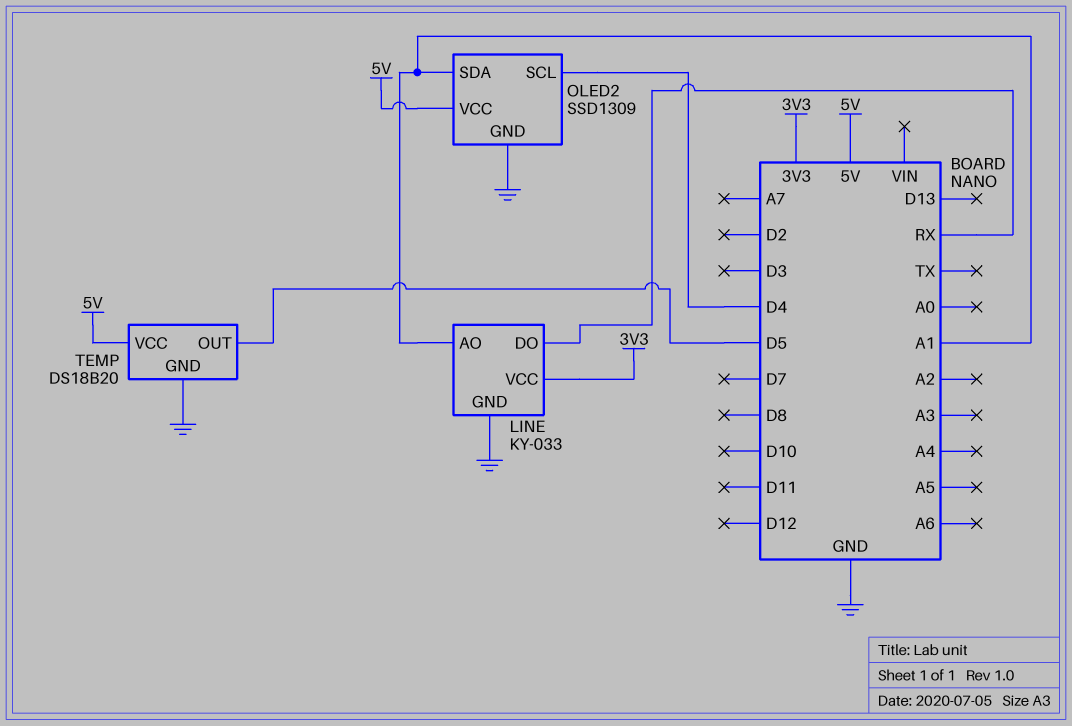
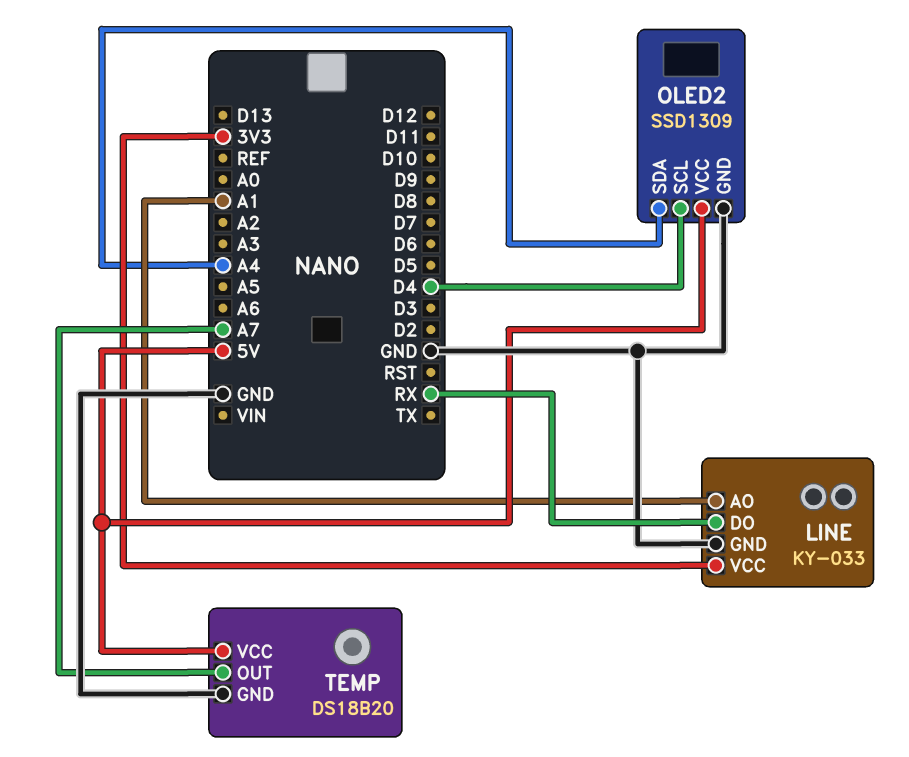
OLED2 pin SDA: A1 -> A4
TEMP pin OUT: D5 -> A7

